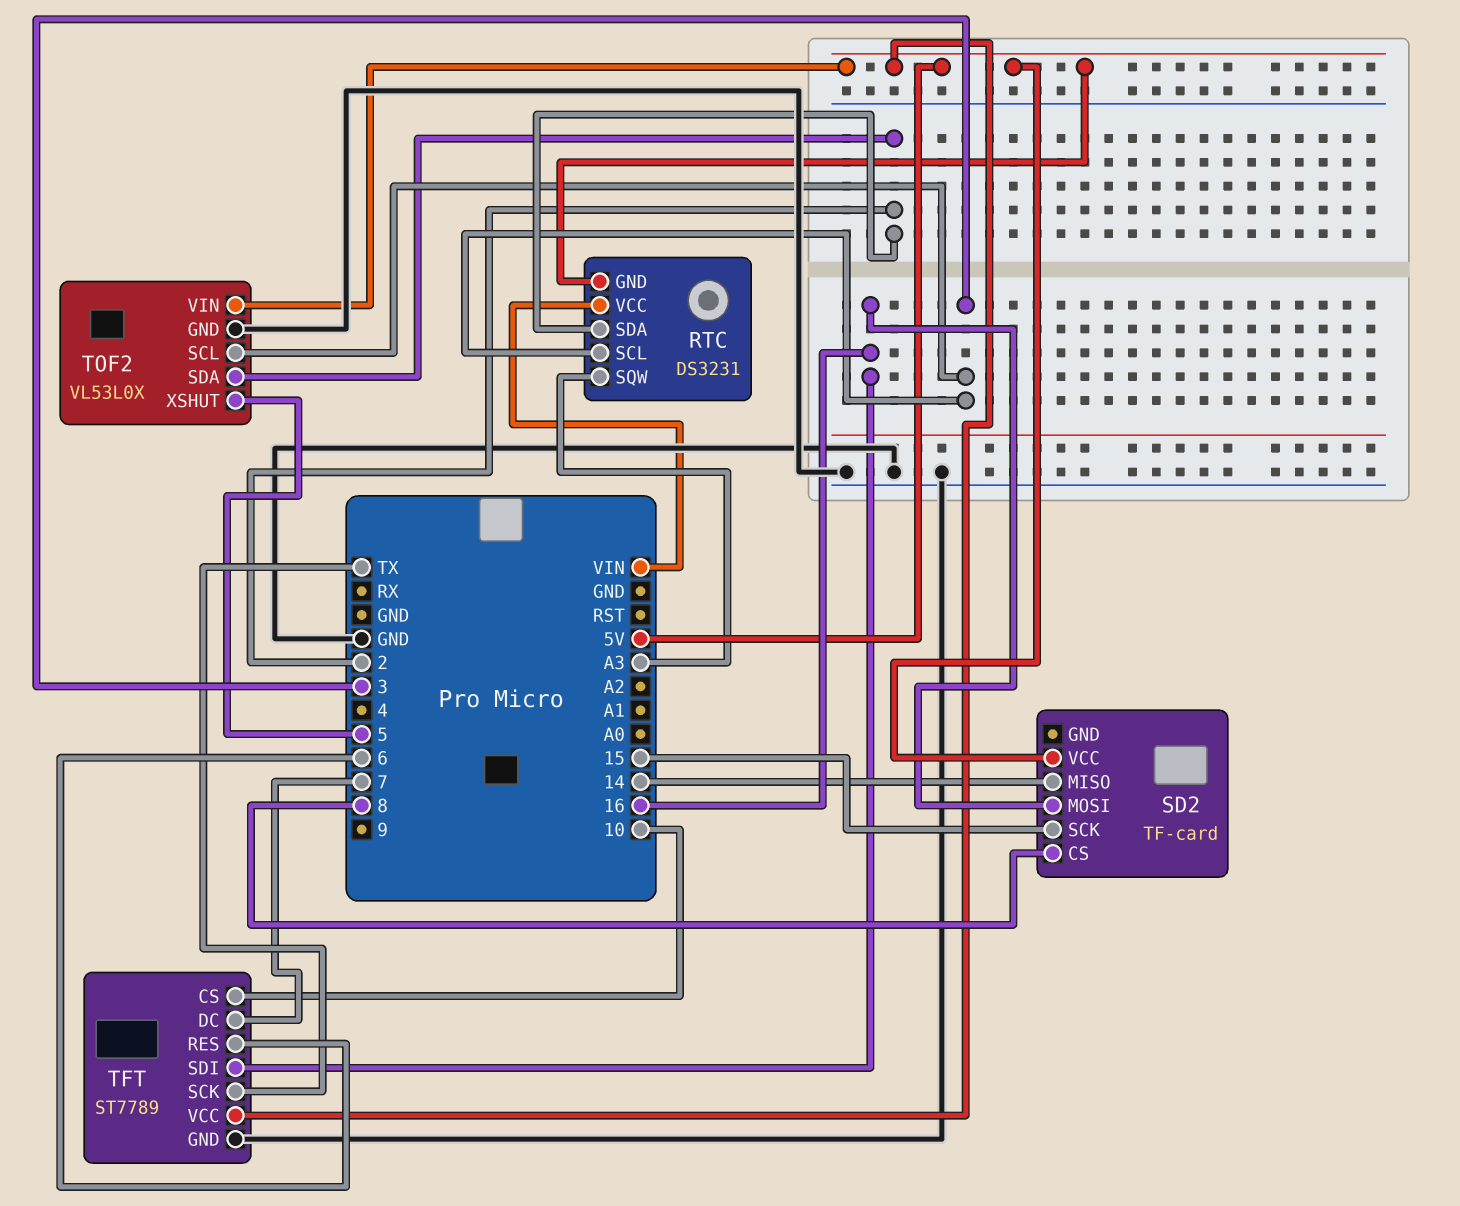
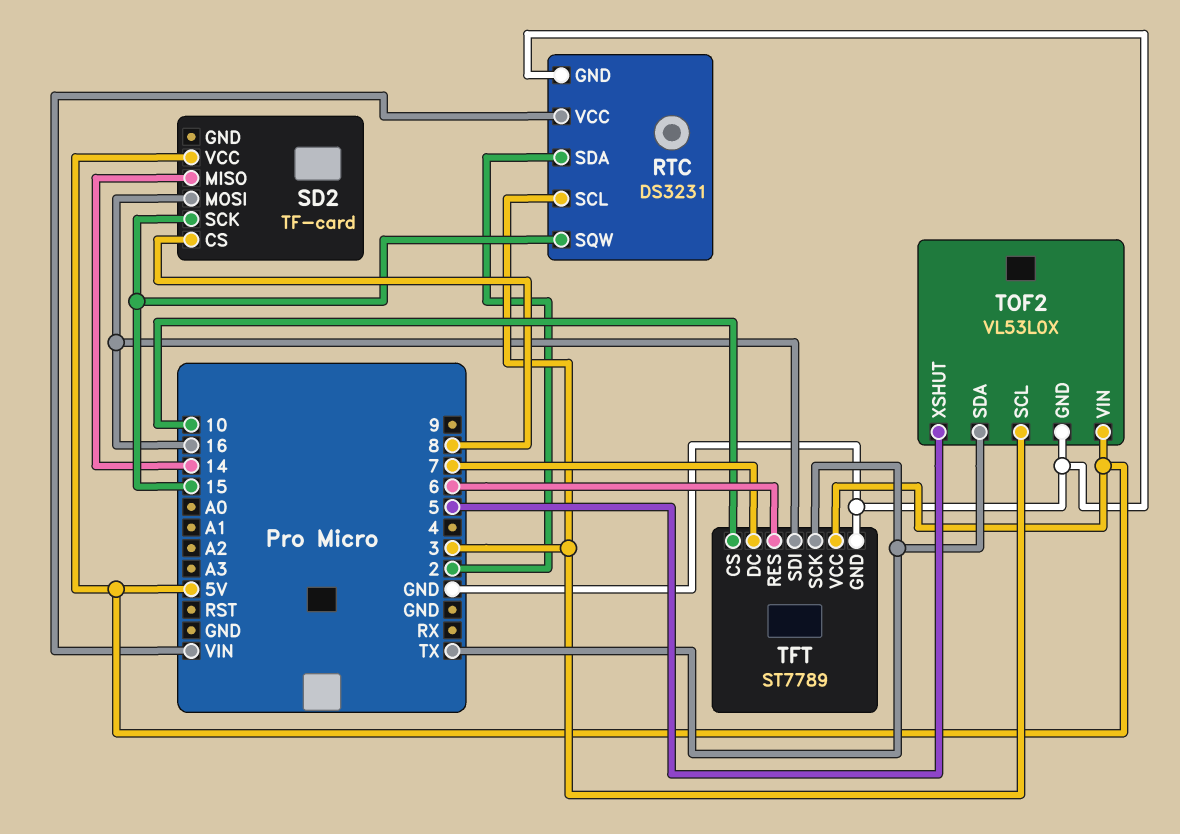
RTC pin GND: 5V -> GND
RTC pin SQW: A3 -> 15
TOF2 pin SDA: 2 -> TX

